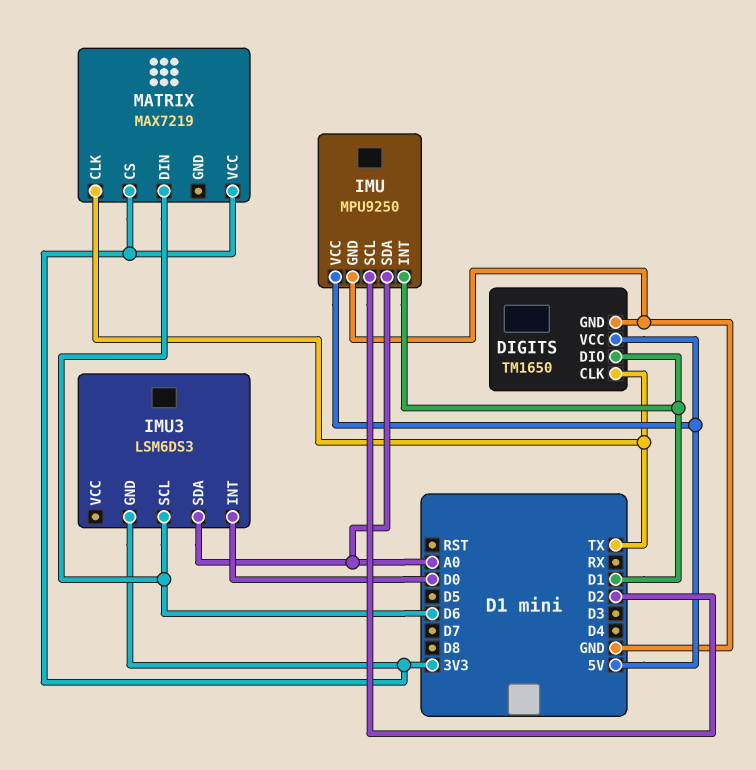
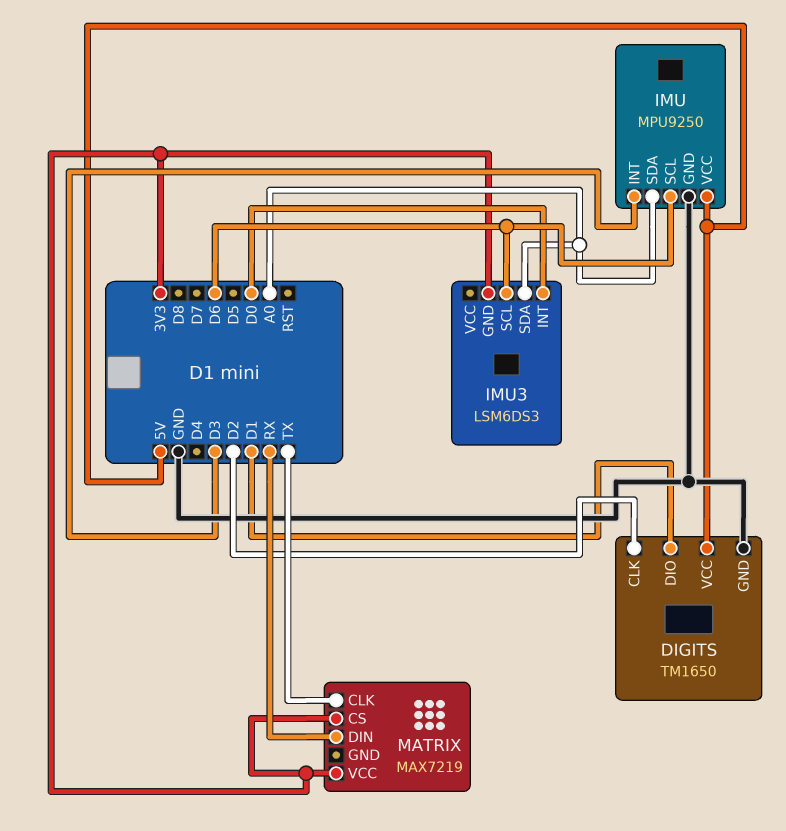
DIGITS pin CLK: TX -> D2
IMU pin INT: D1 -> D3
IMU pin SCL: D2 -> D6
MATRIX pin DIN: D6 -> RX

